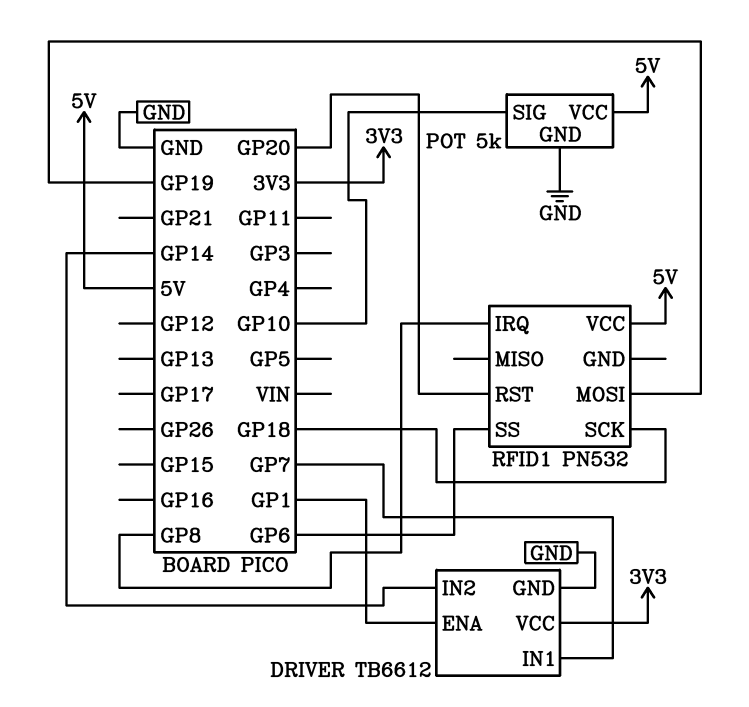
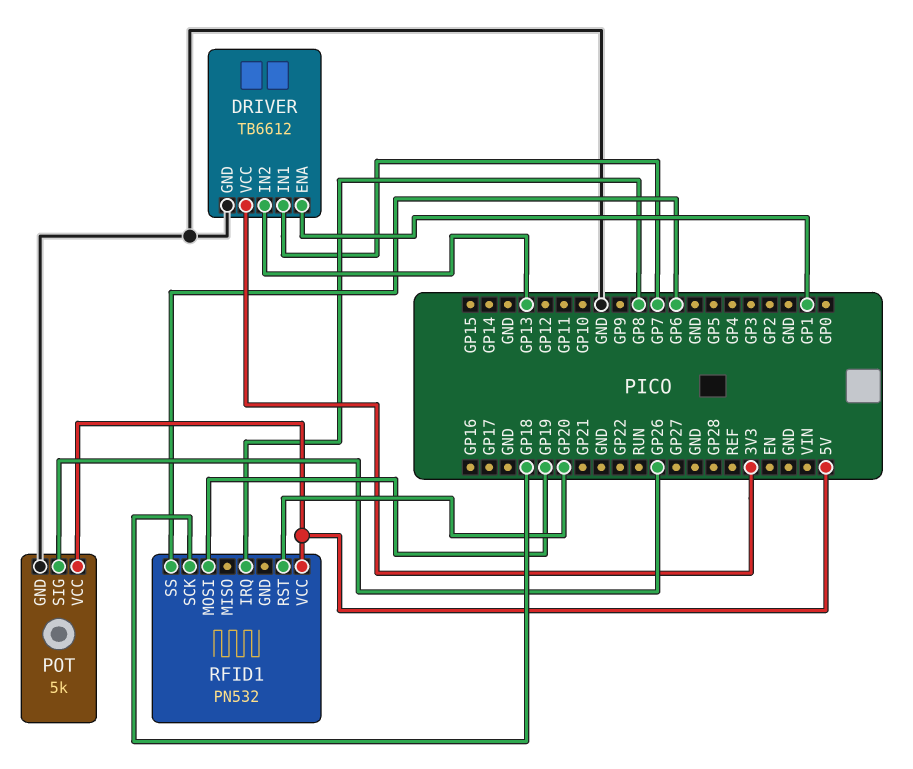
DRIVER pin IN2: GP14 -> GP13
POT pin SIG: GP10 -> GP26

